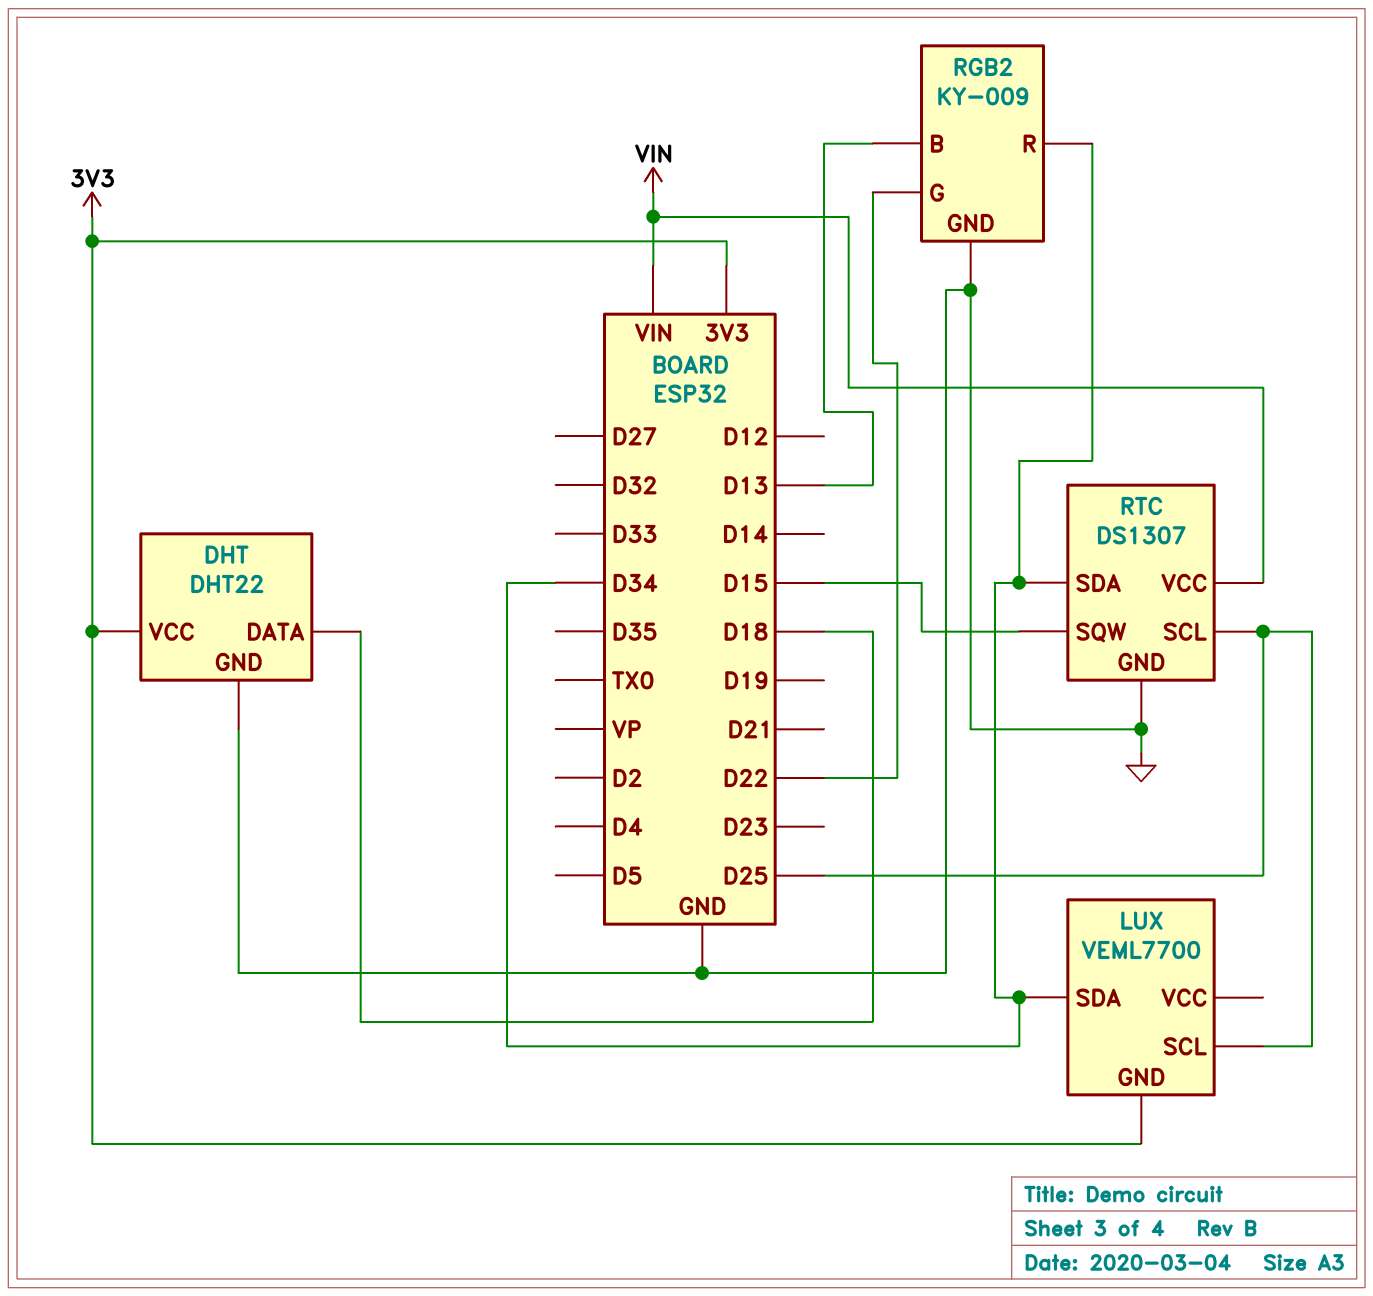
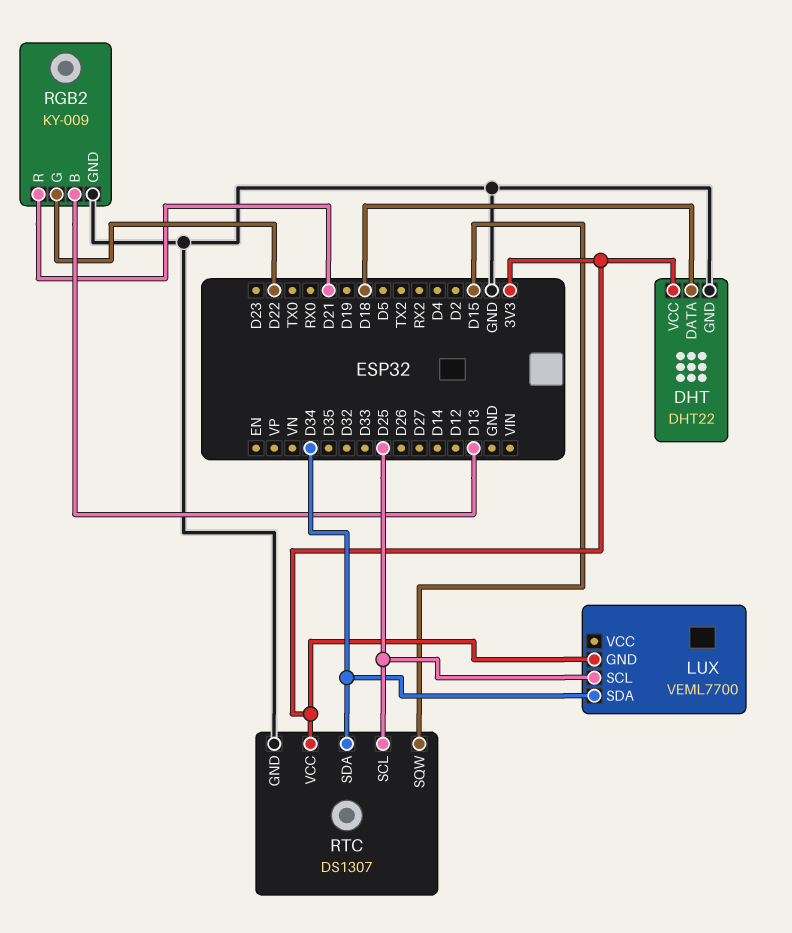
RGB2 pin R: D34 -> D21
RTC pin VCC: VIN -> 3V3

